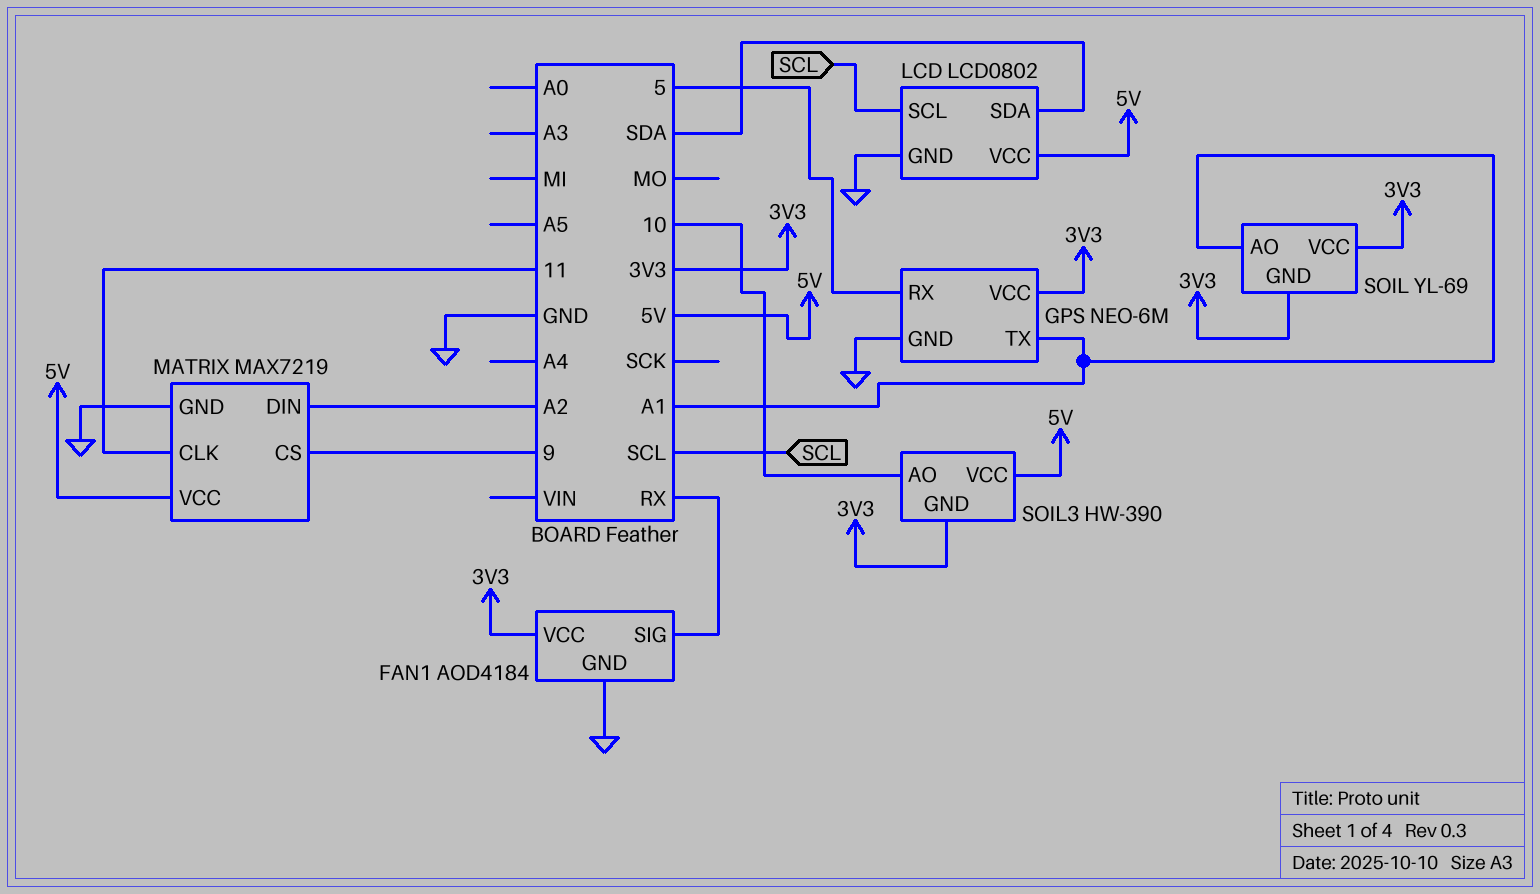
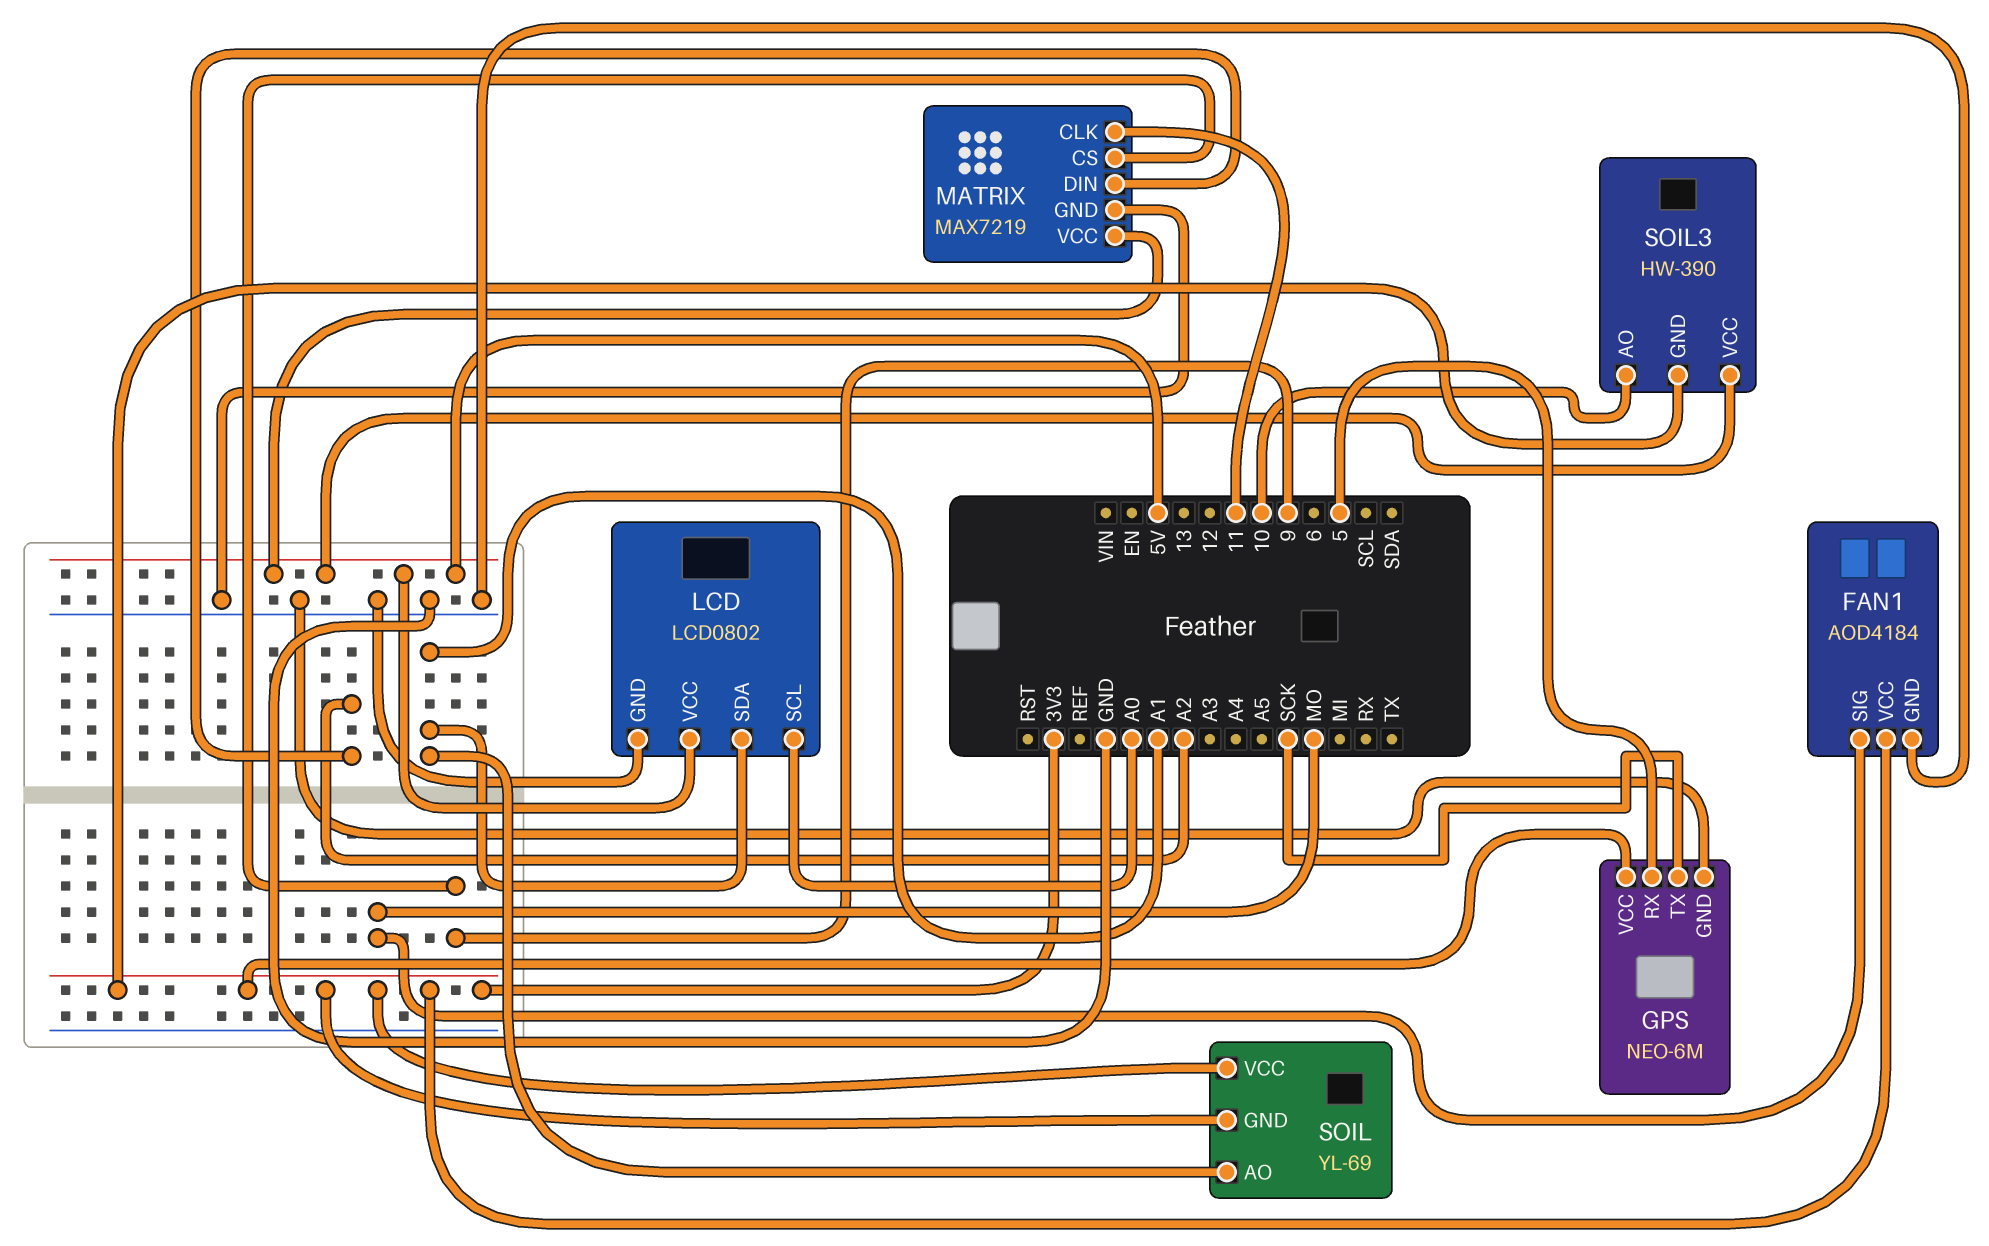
FAN1 pin SIG: RX -> MO
GPS pin TX: A1 -> SCK
LCD pin SCL: SCL -> A0
LCD pin SDA: SDA -> A1

